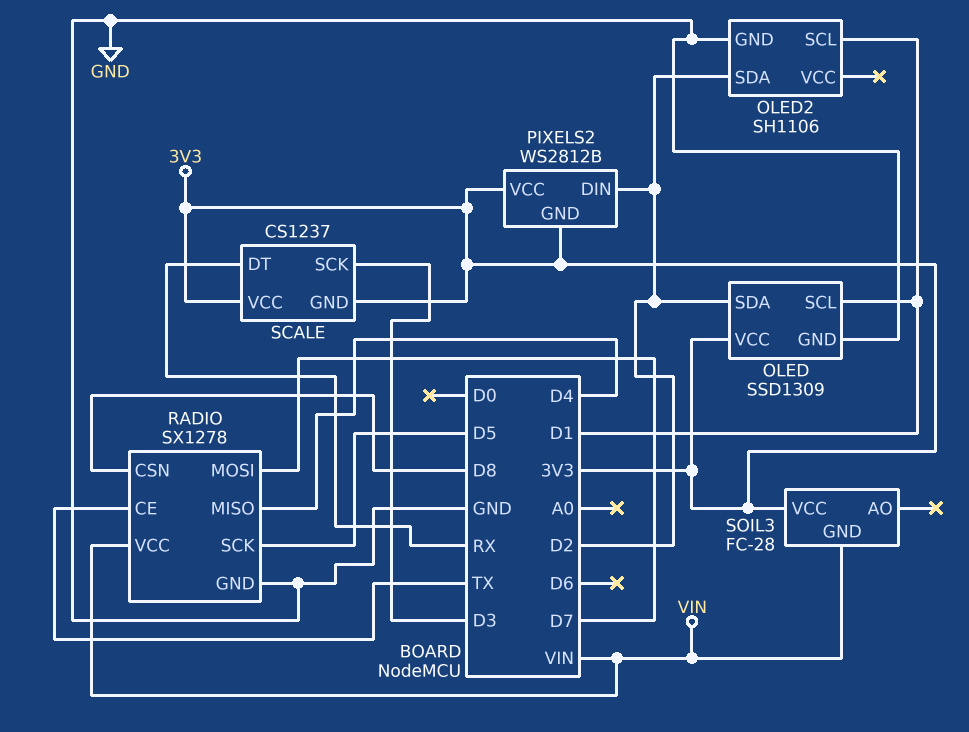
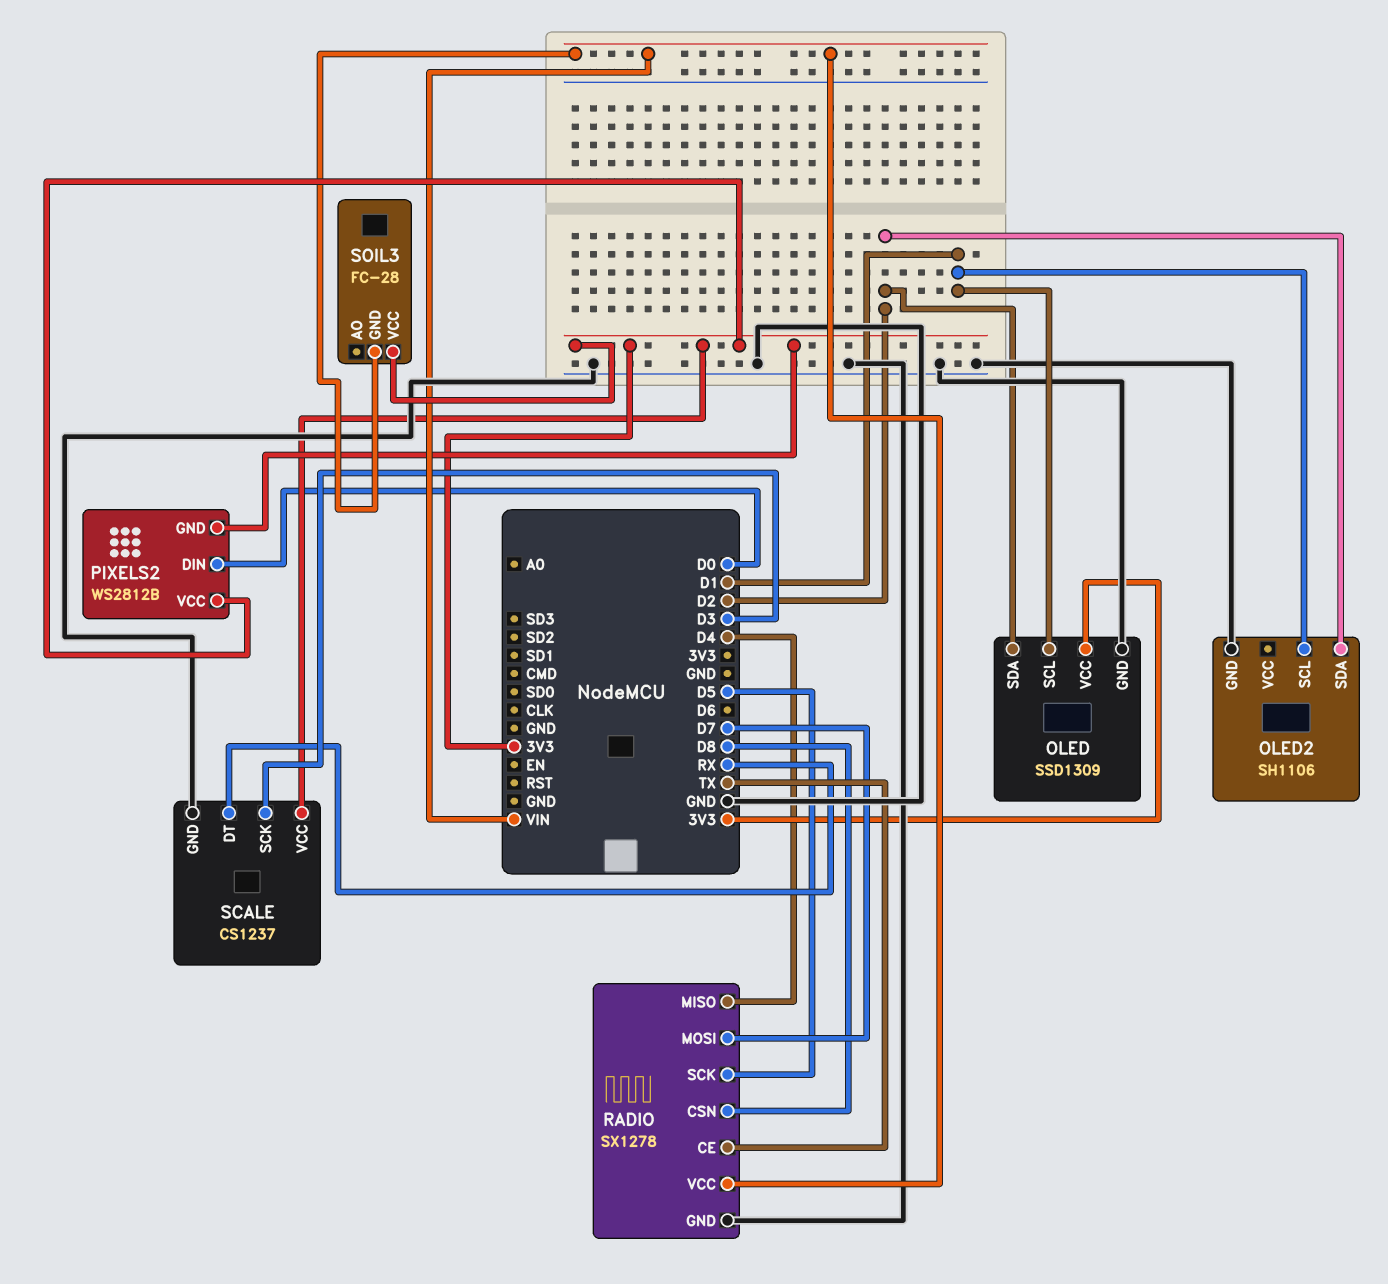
PIXELS2 pin DIN: D2 -> D0
SCALE pin GND: 3V3 -> GND

